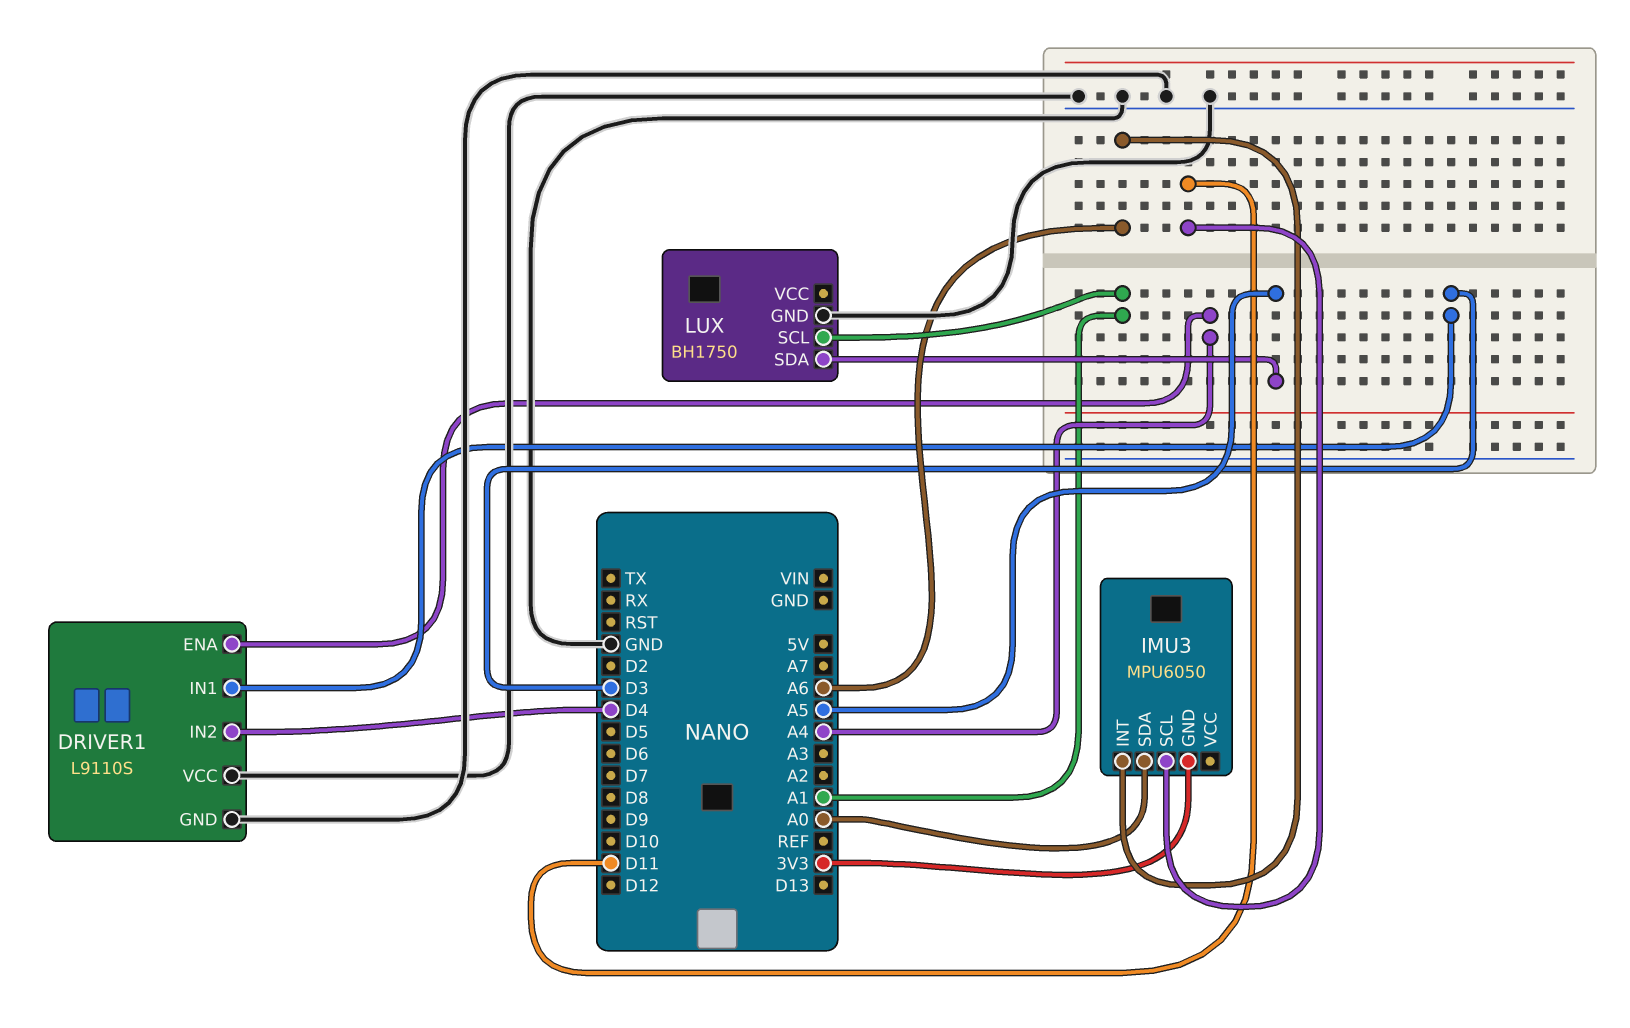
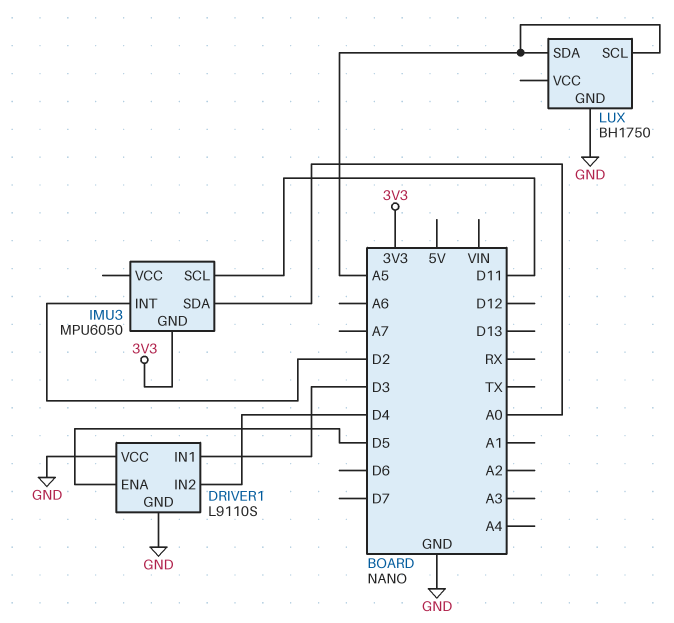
DRIVER1 pin ENA: A4 -> D5
IMU3 pin INT: A6 -> D2
LUX pin SCL: A1 -> A5

